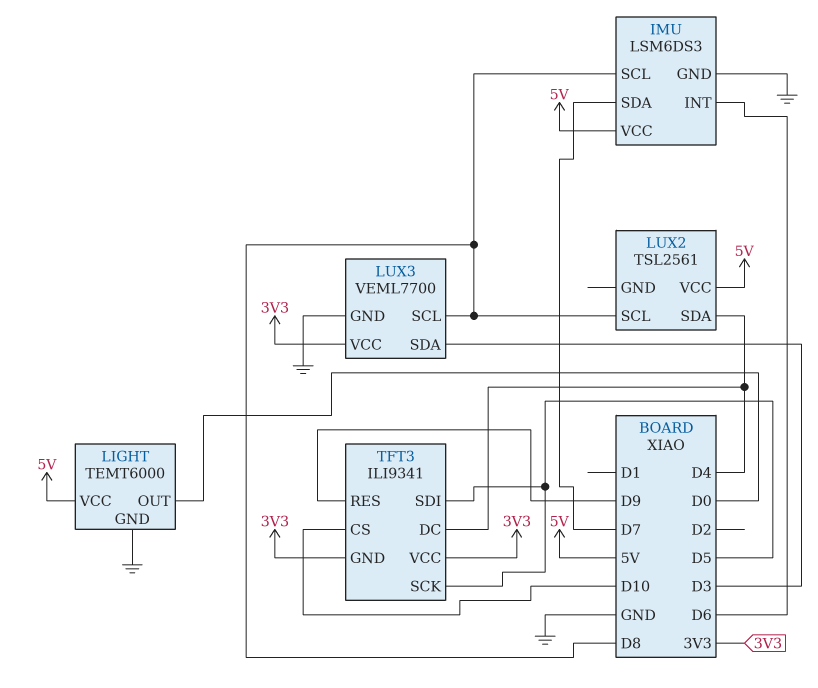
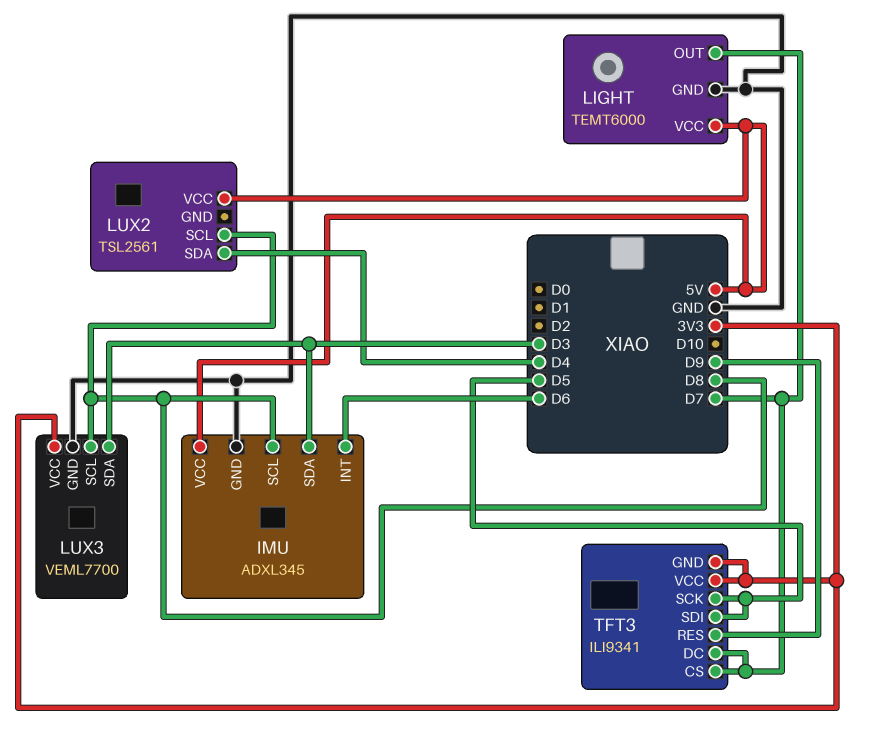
IMU: LSM6DS3 -> ADXL345
IMU pin SDA: D7 -> D3
LIGHT pin OUT: D0 -> D7
TFT3 pin CS: D10 -> D7
TFT3 pin DC: D4 -> D7

